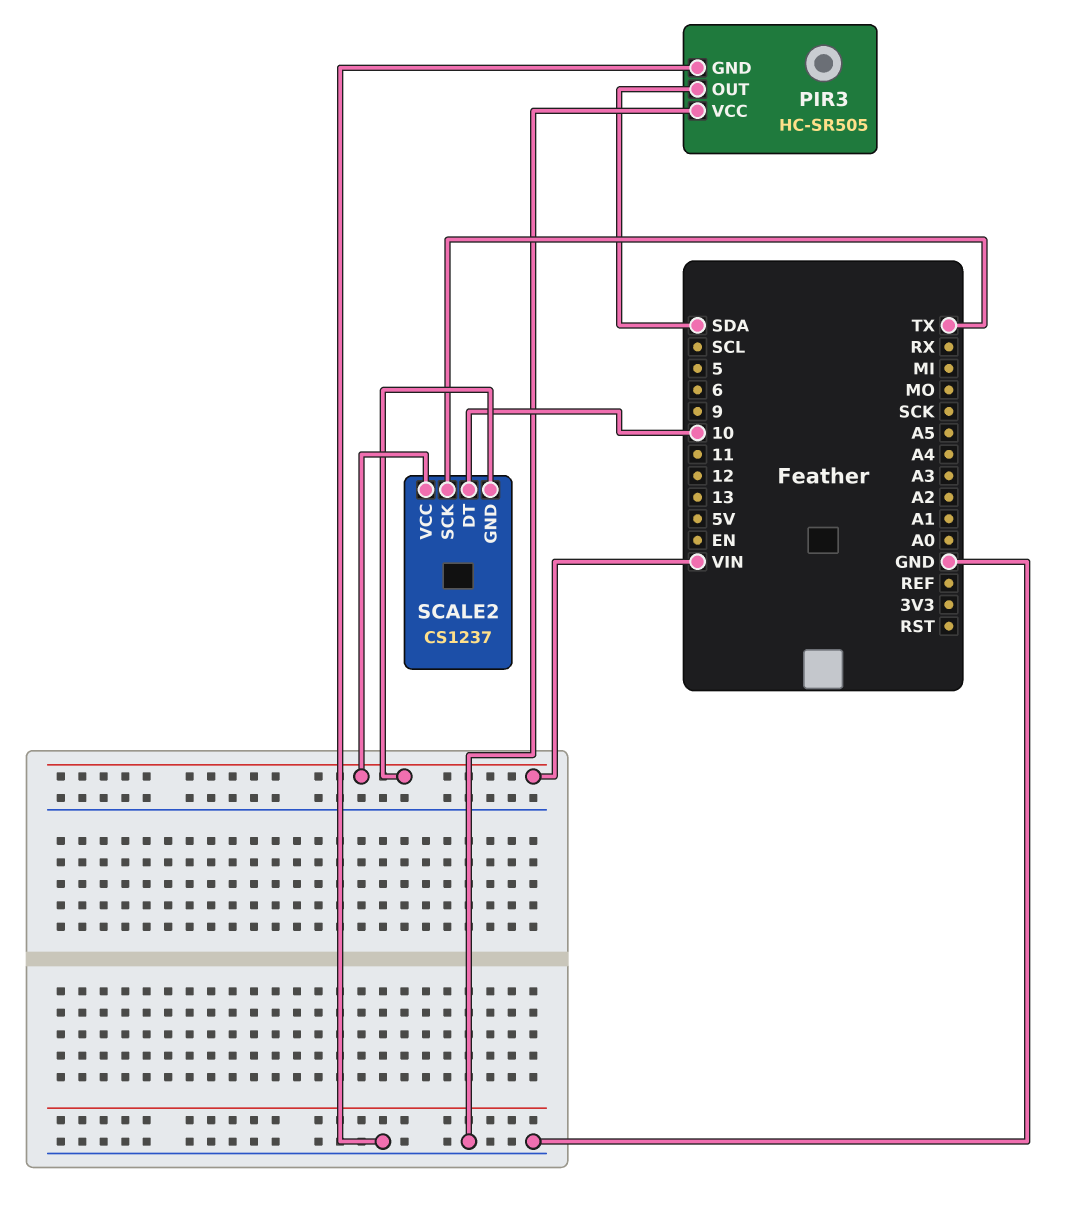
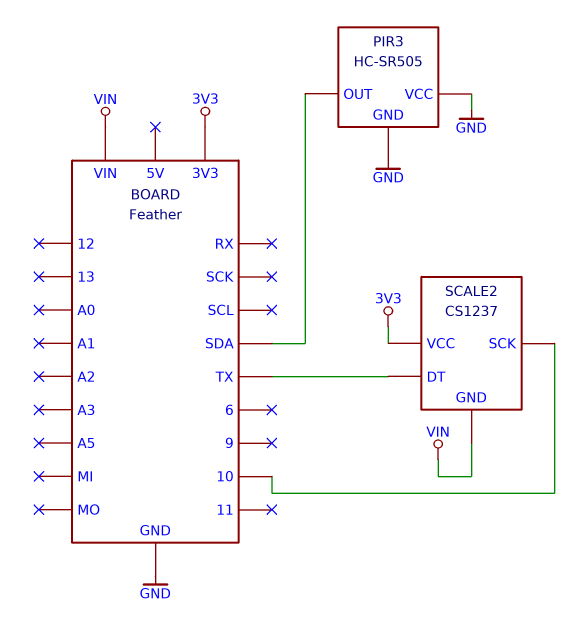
SCALE2 pin DT: 10 -> TX
SCALE2 pin SCK: TX -> 10
SCALE2 pin VCC: VIN -> 3V3

